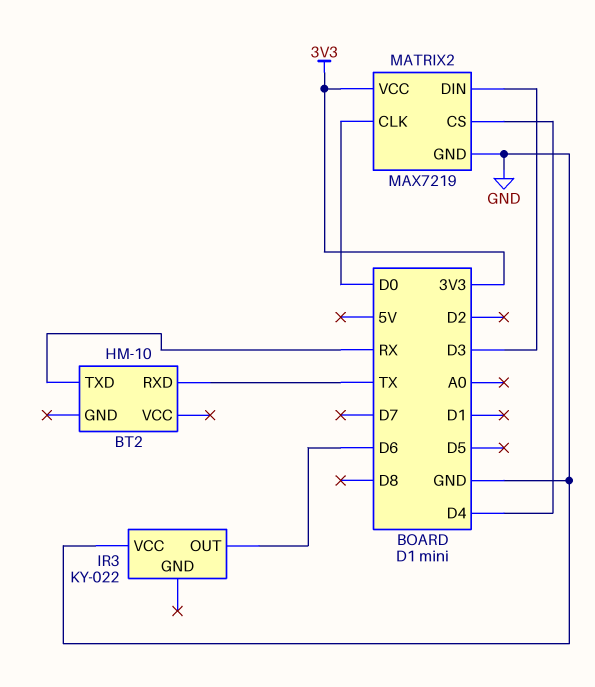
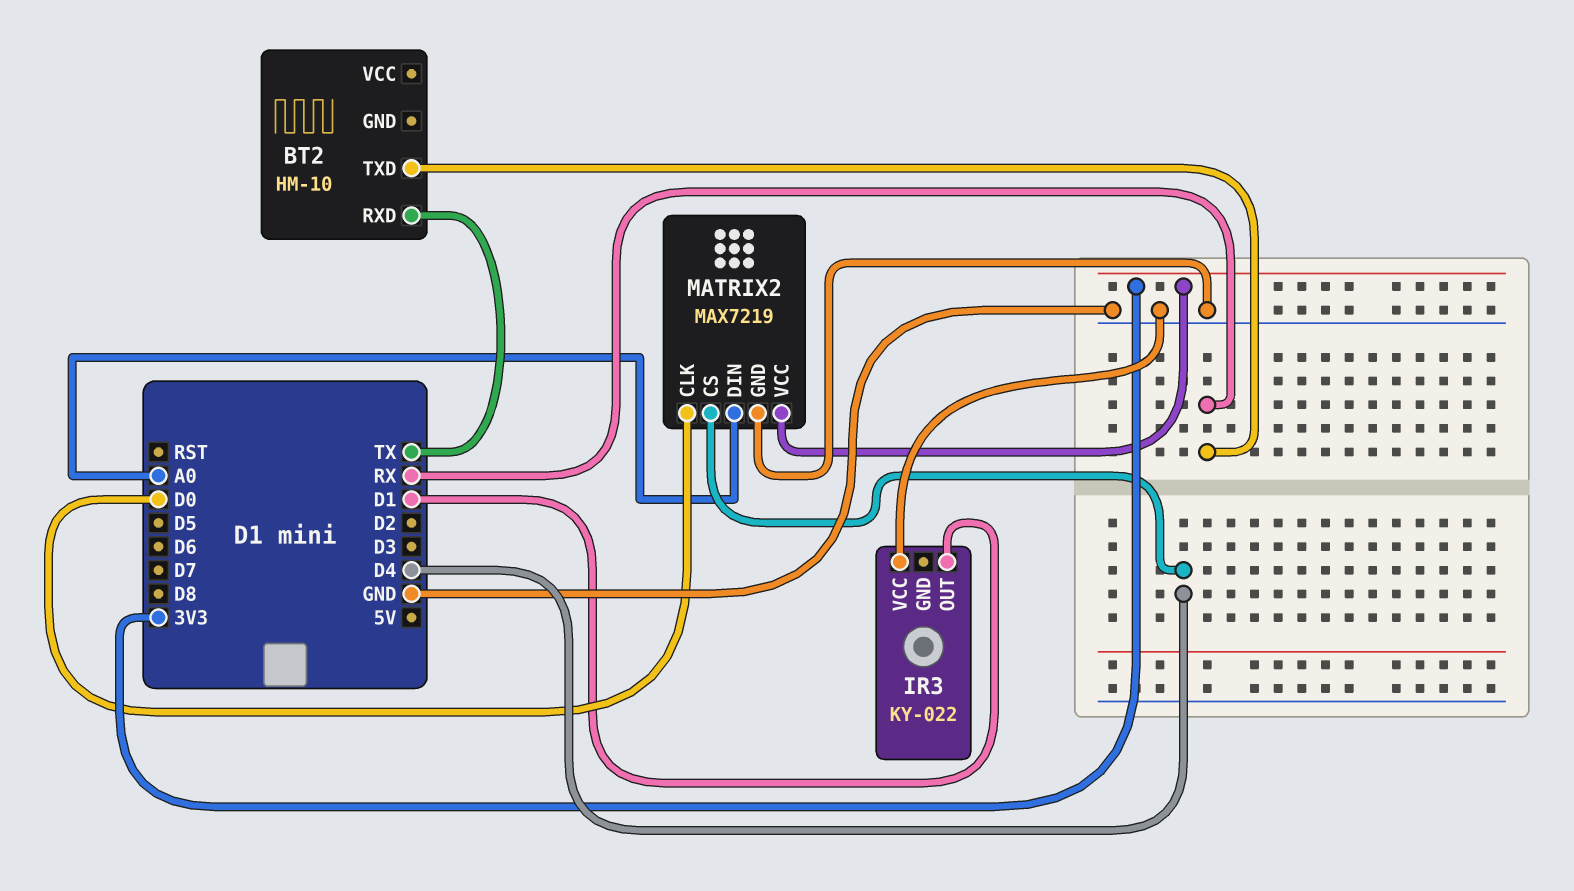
IR3 pin OUT: D6 -> D1
MATRIX2 pin DIN: D3 -> A0

